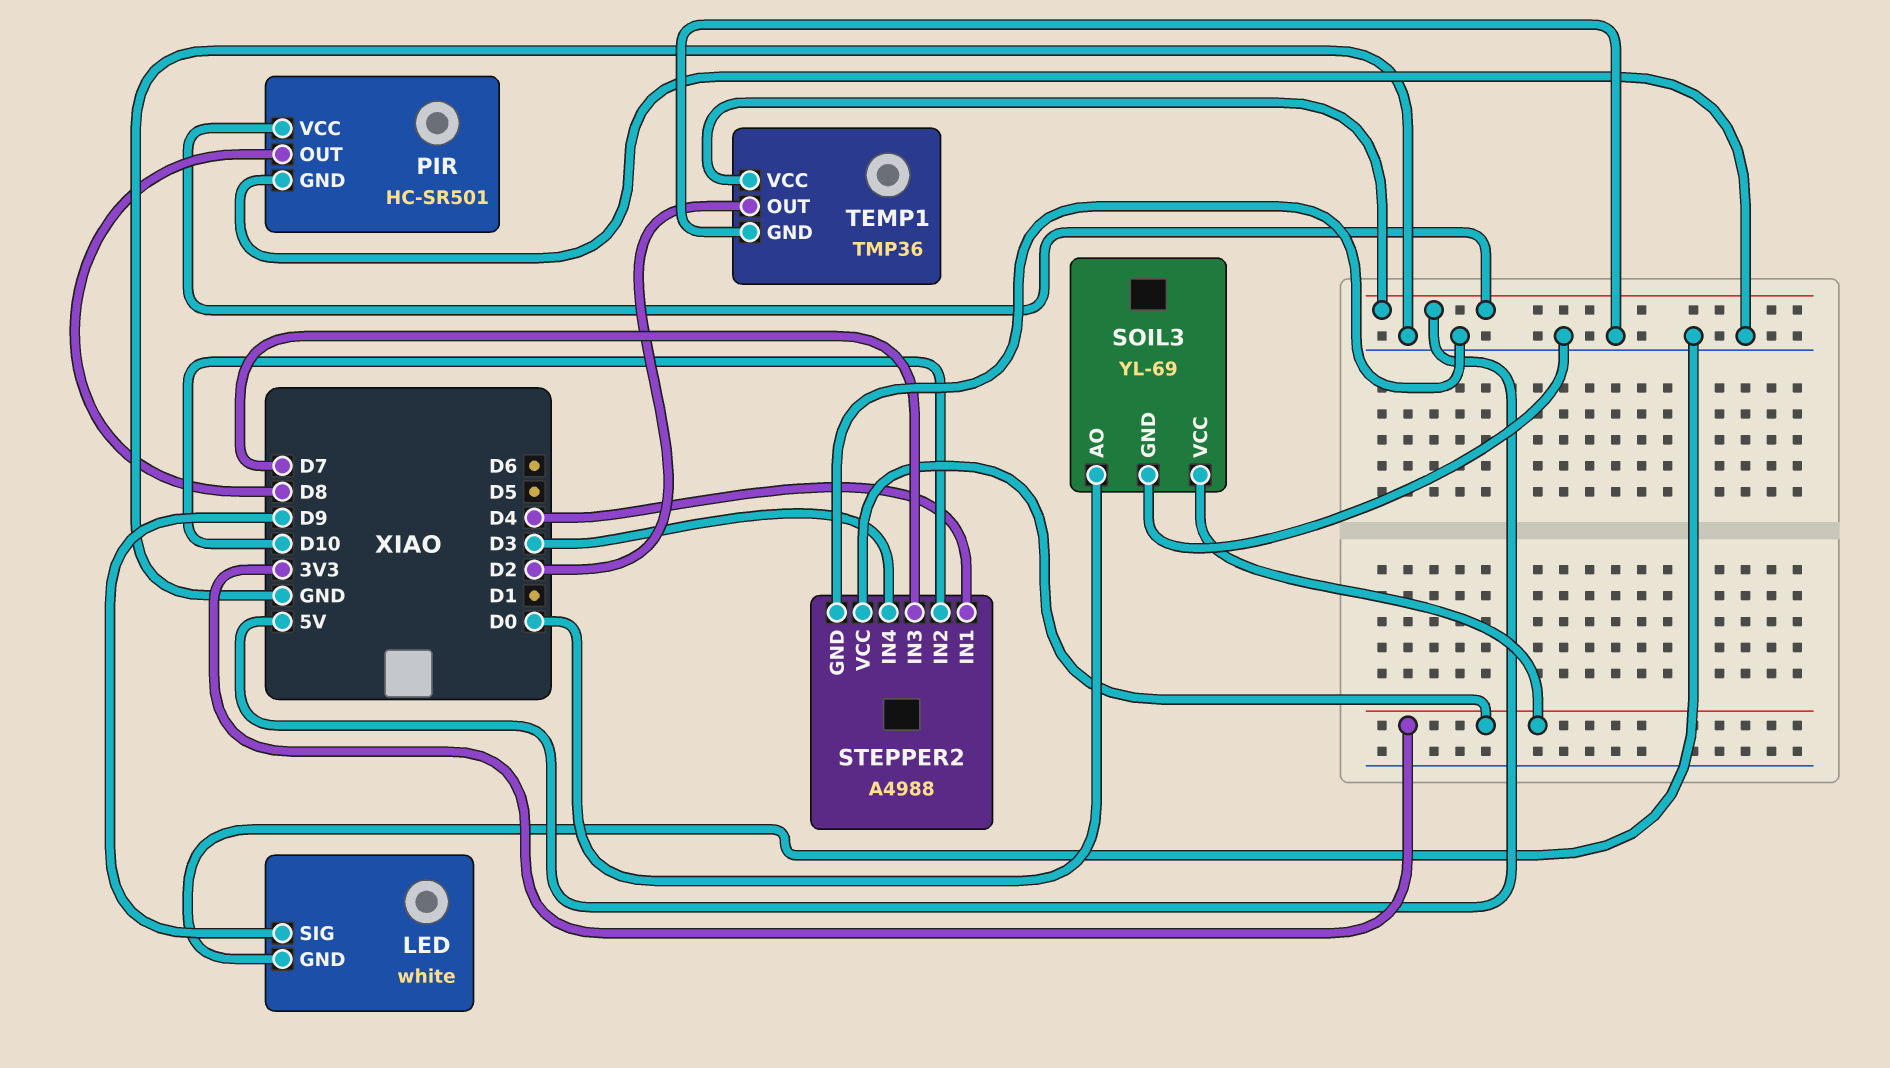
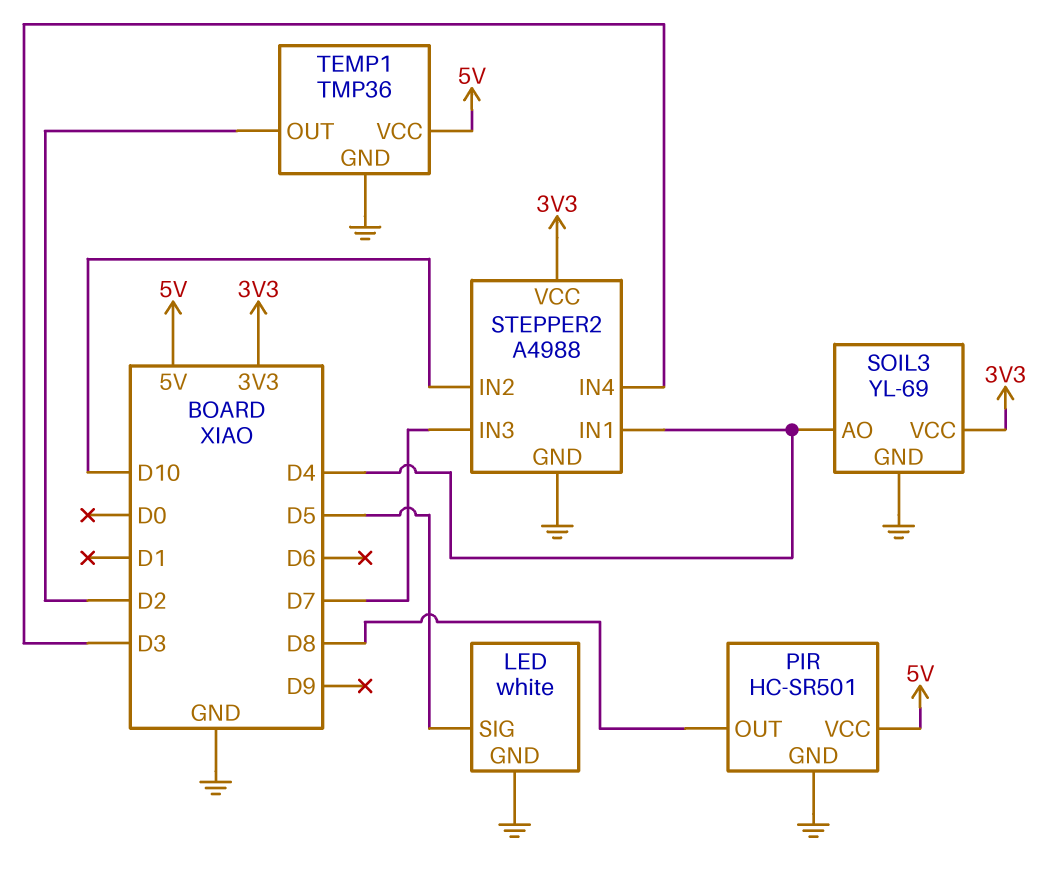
LED pin SIG: D9 -> D5
SOIL3 pin AO: D0 -> D4

